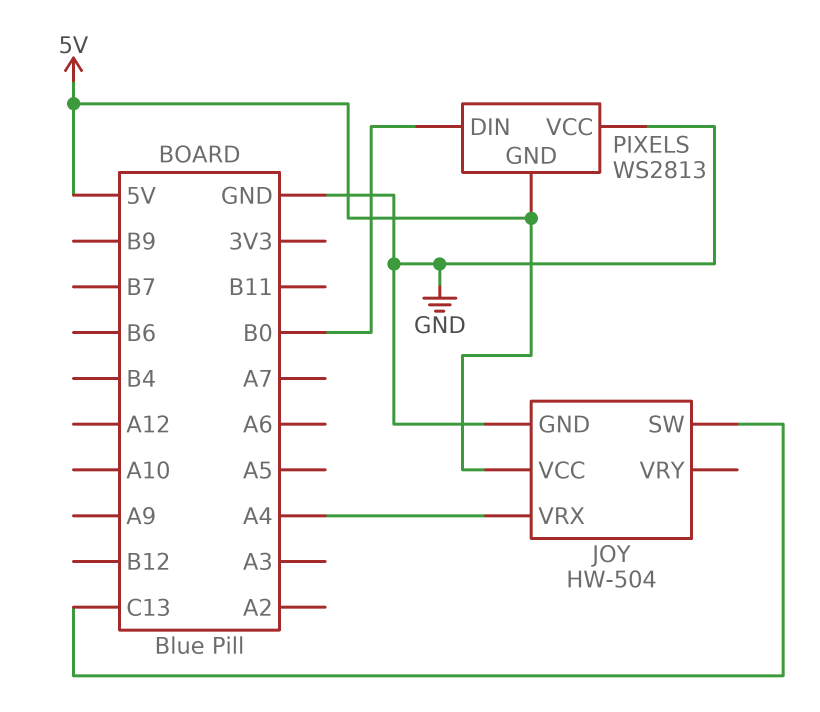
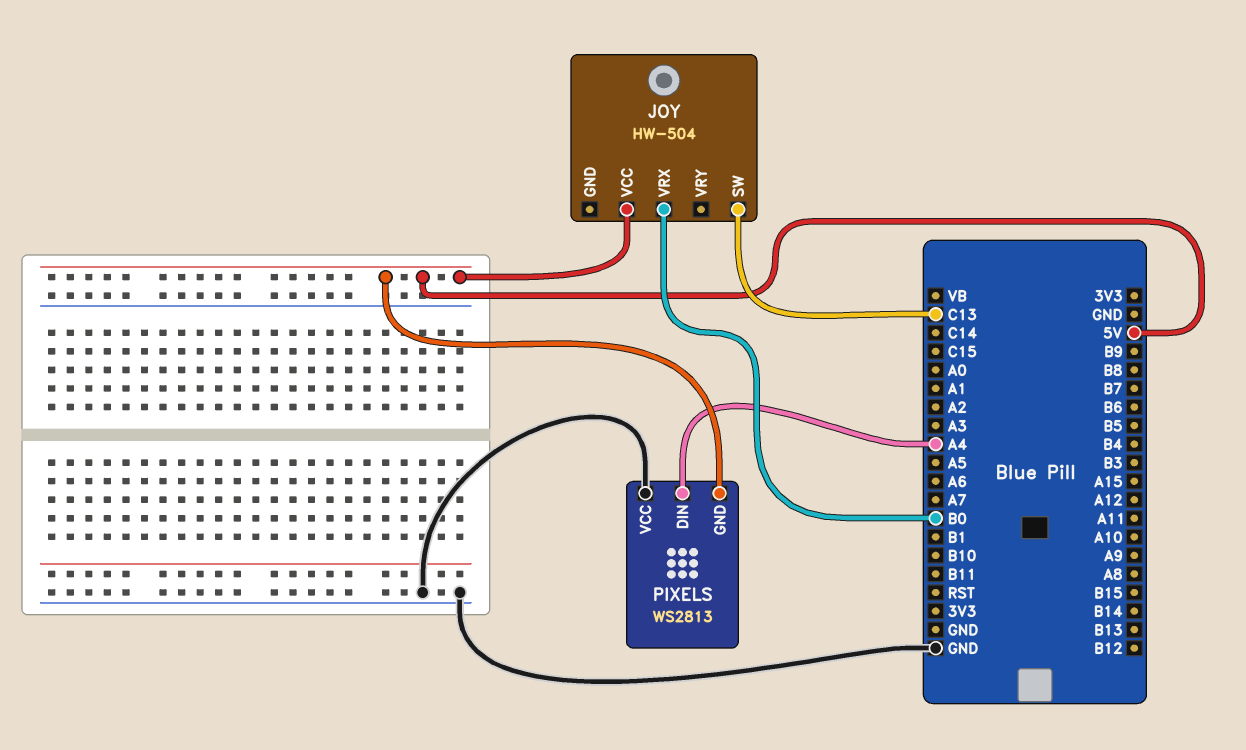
JOY pin GND: GND -> none
JOY pin VRX: A4 -> B0
PIXELS pin DIN: B0 -> A4

